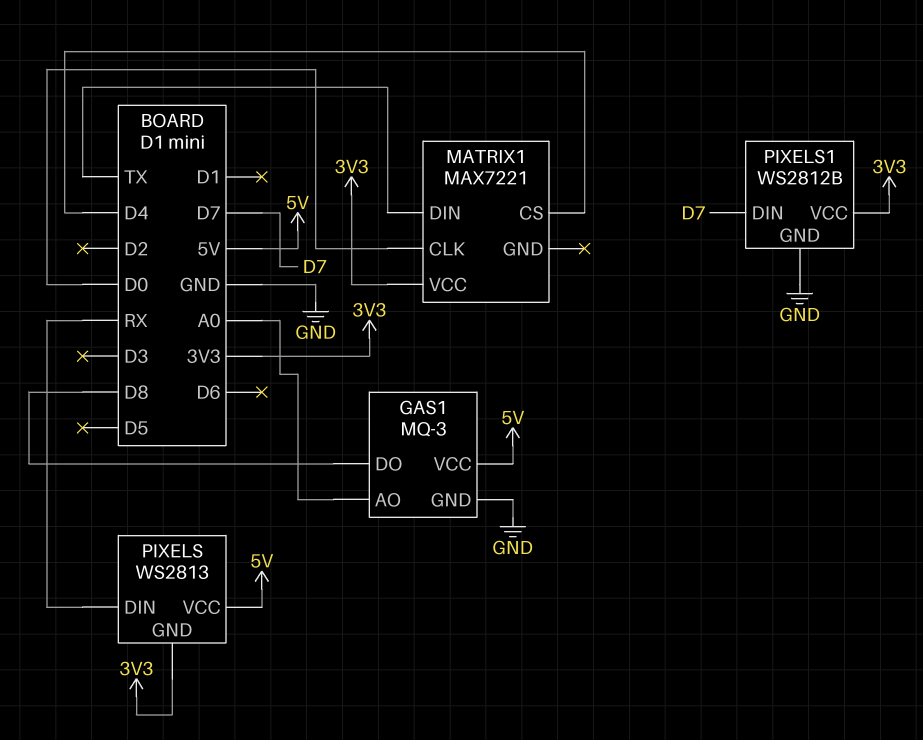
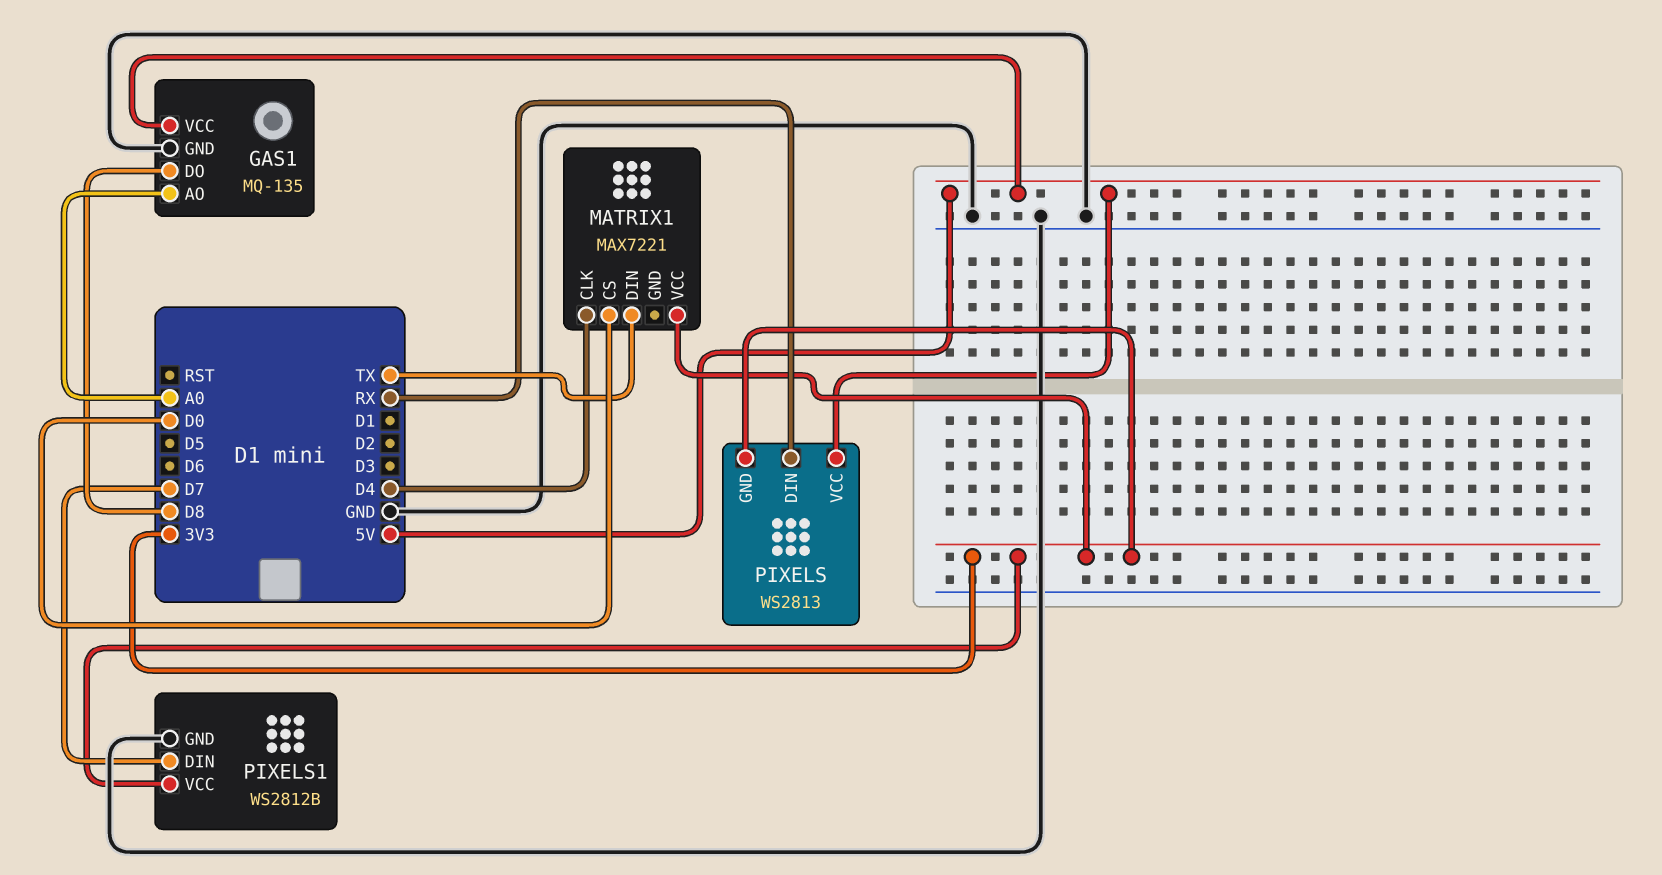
GAS1: MQ-3 -> MQ-135
MATRIX1 pin CLK: D0 -> D4
MATRIX1 pin CS: D4 -> D0

